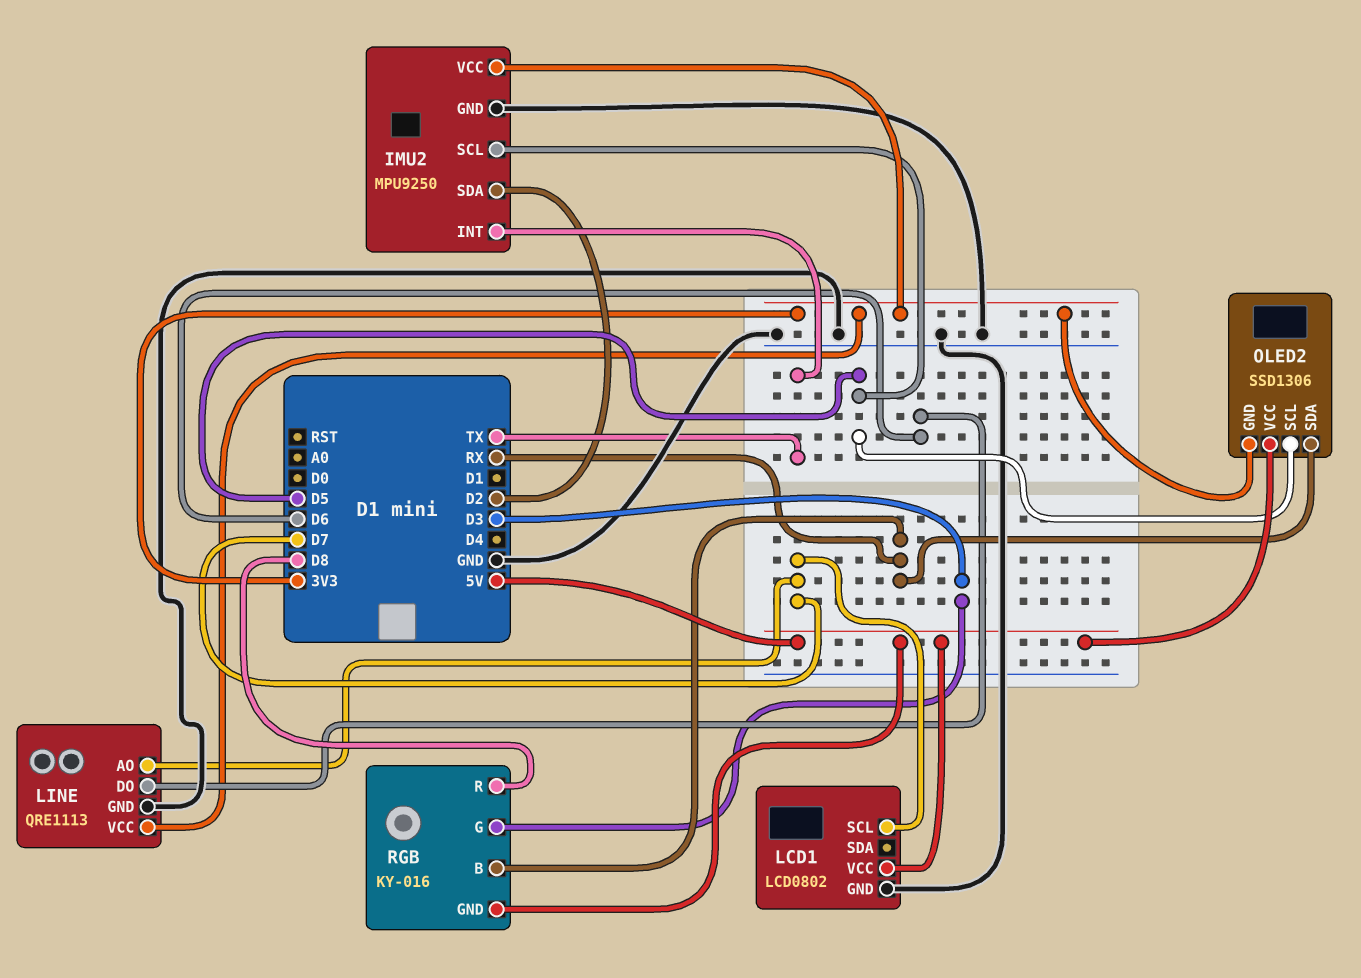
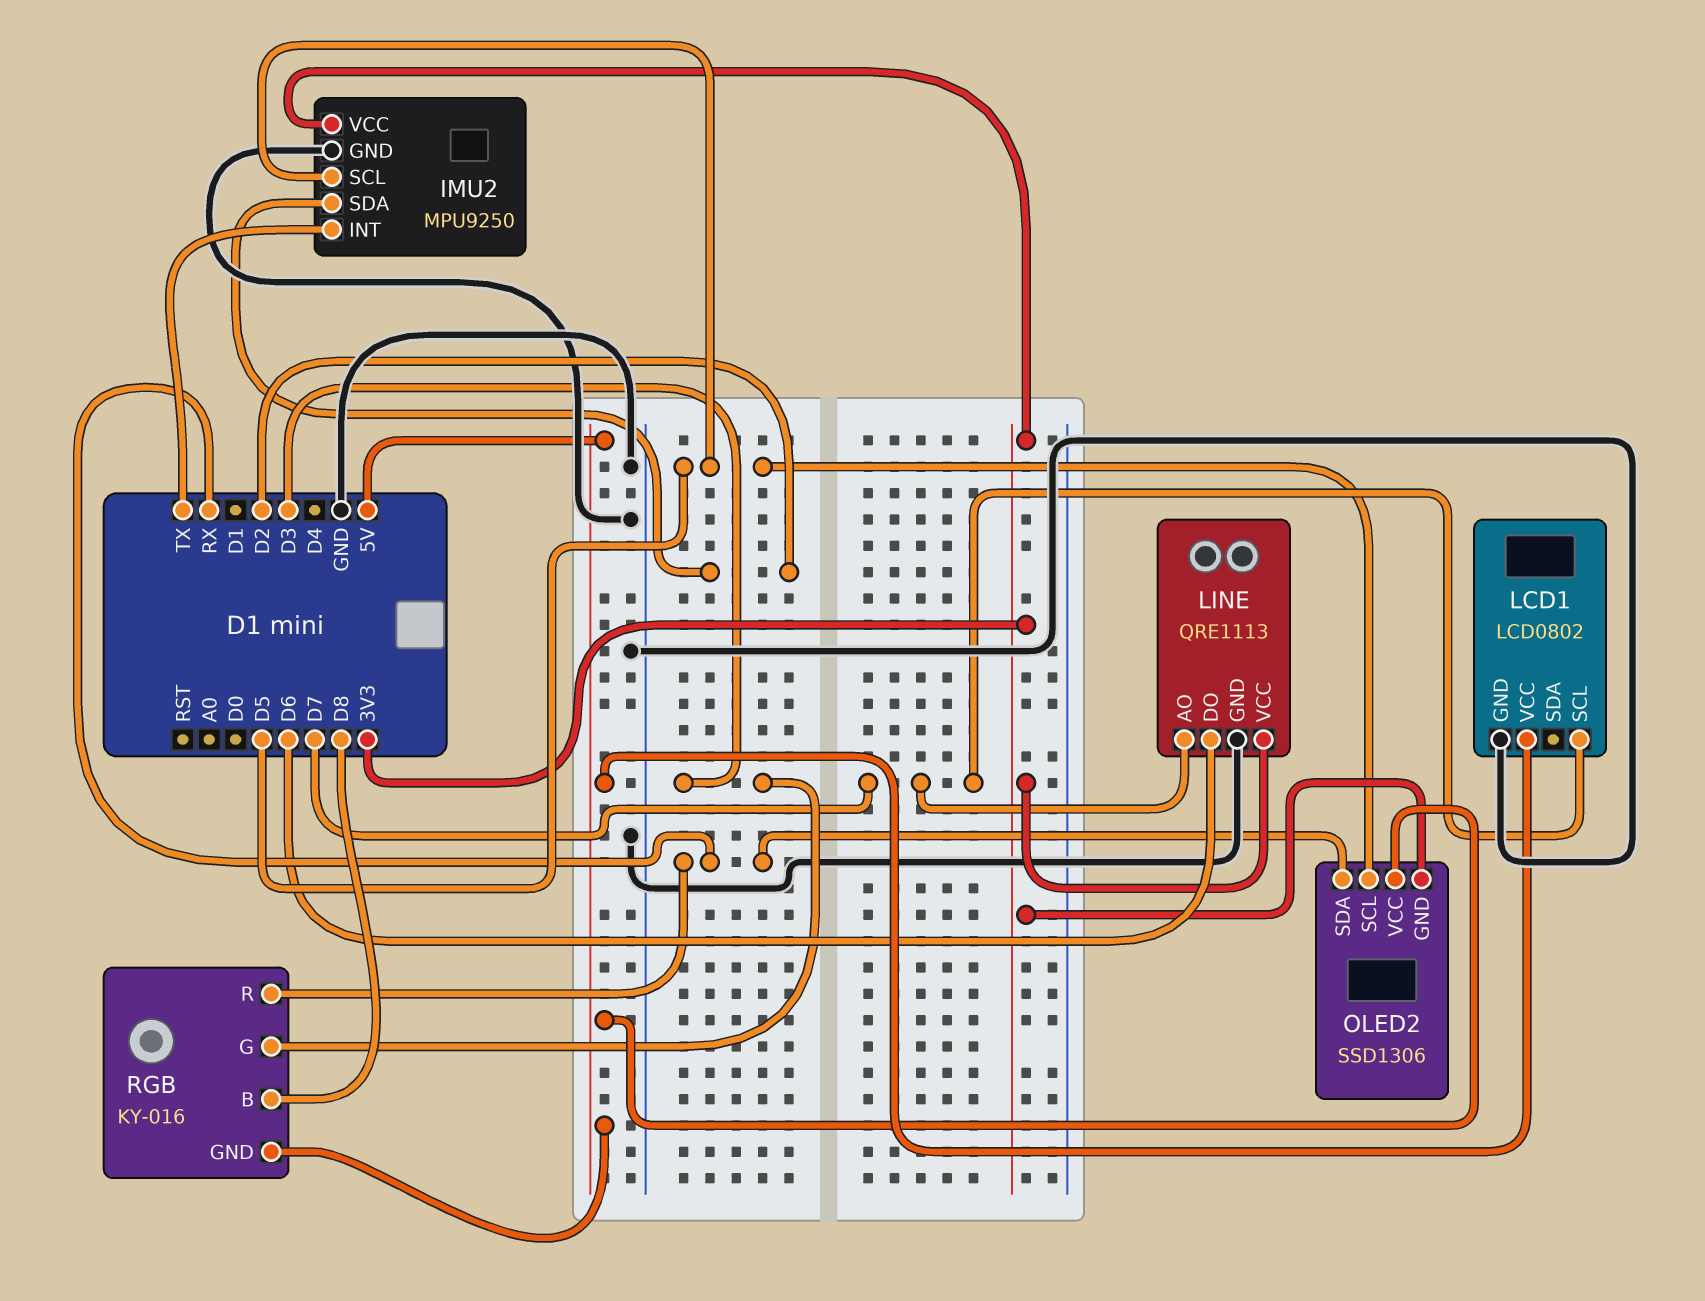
RGB pin B: RX -> D8
RGB pin R: D8 -> RX

